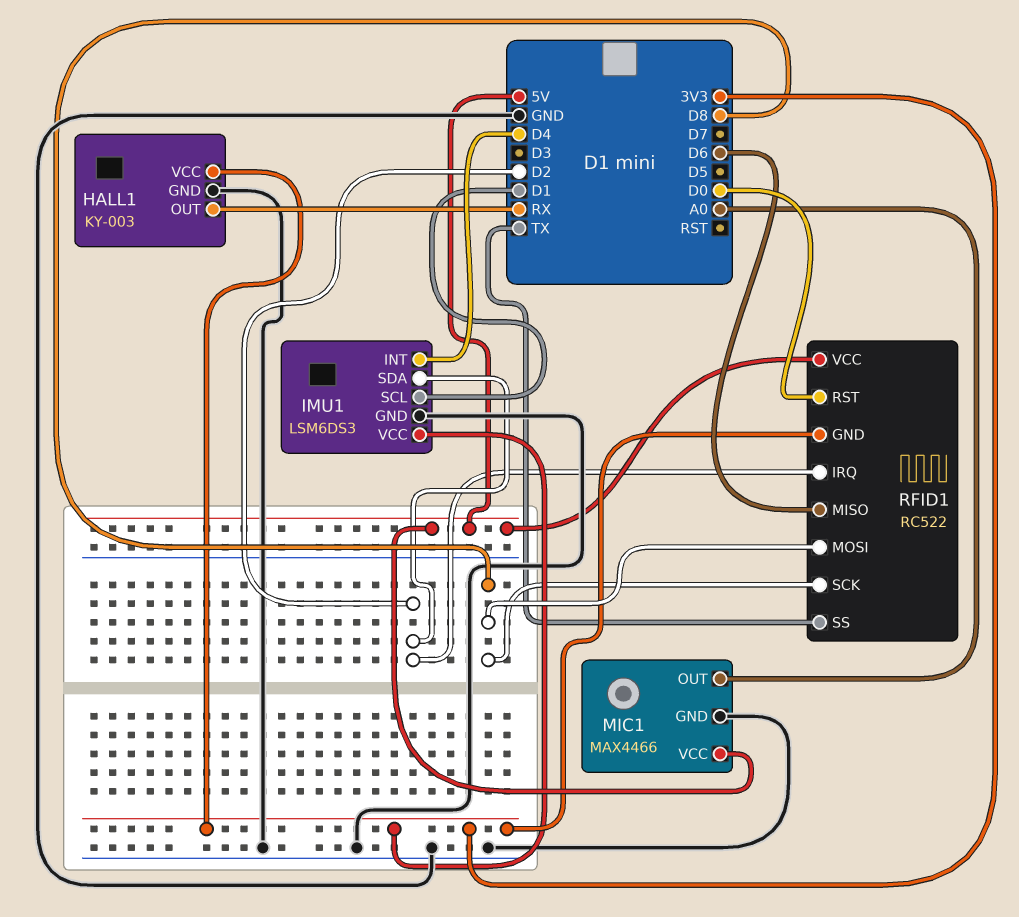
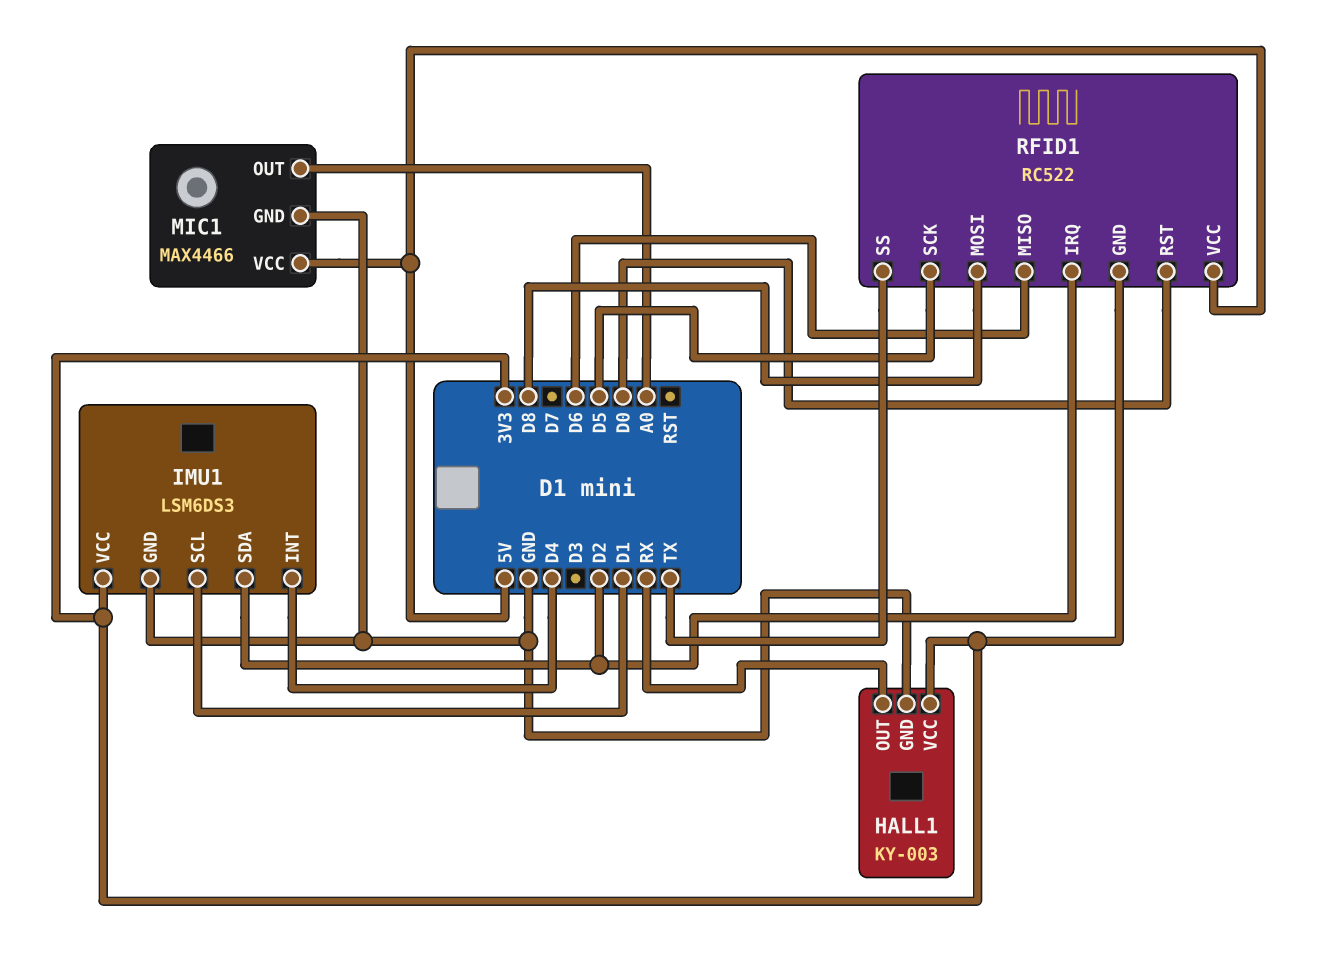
RFID1 pin SCK: D8 -> D5

